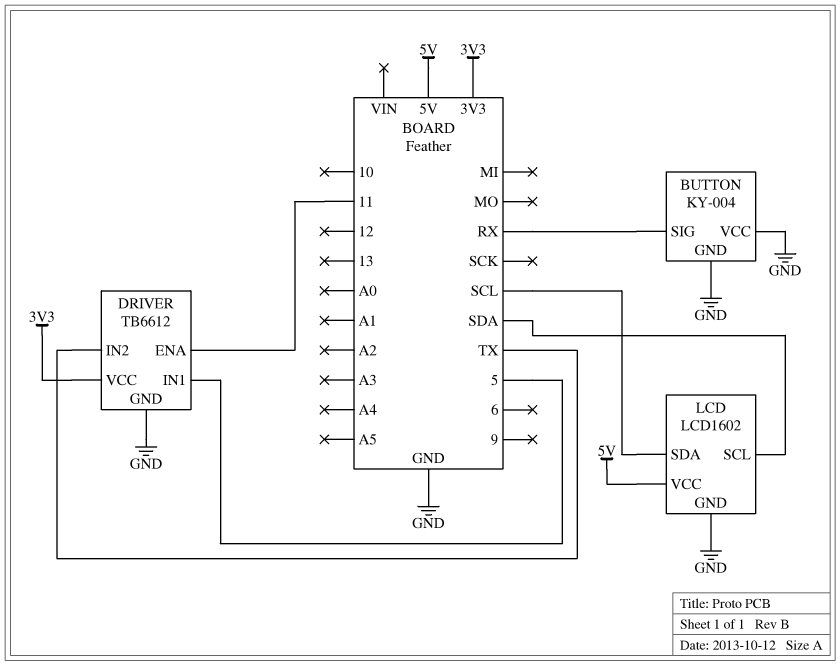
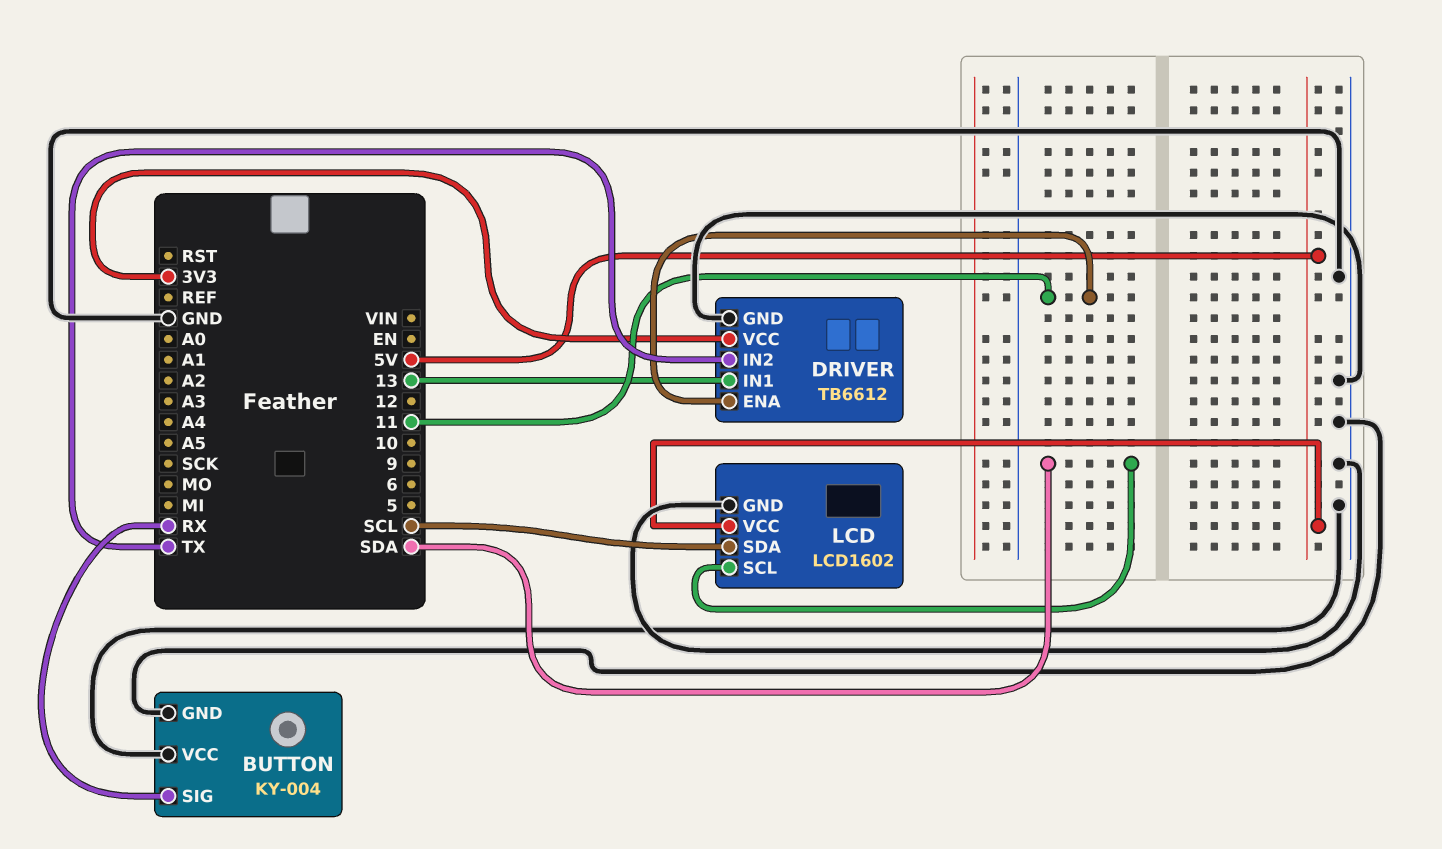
DRIVER pin IN1: 5 -> 13

